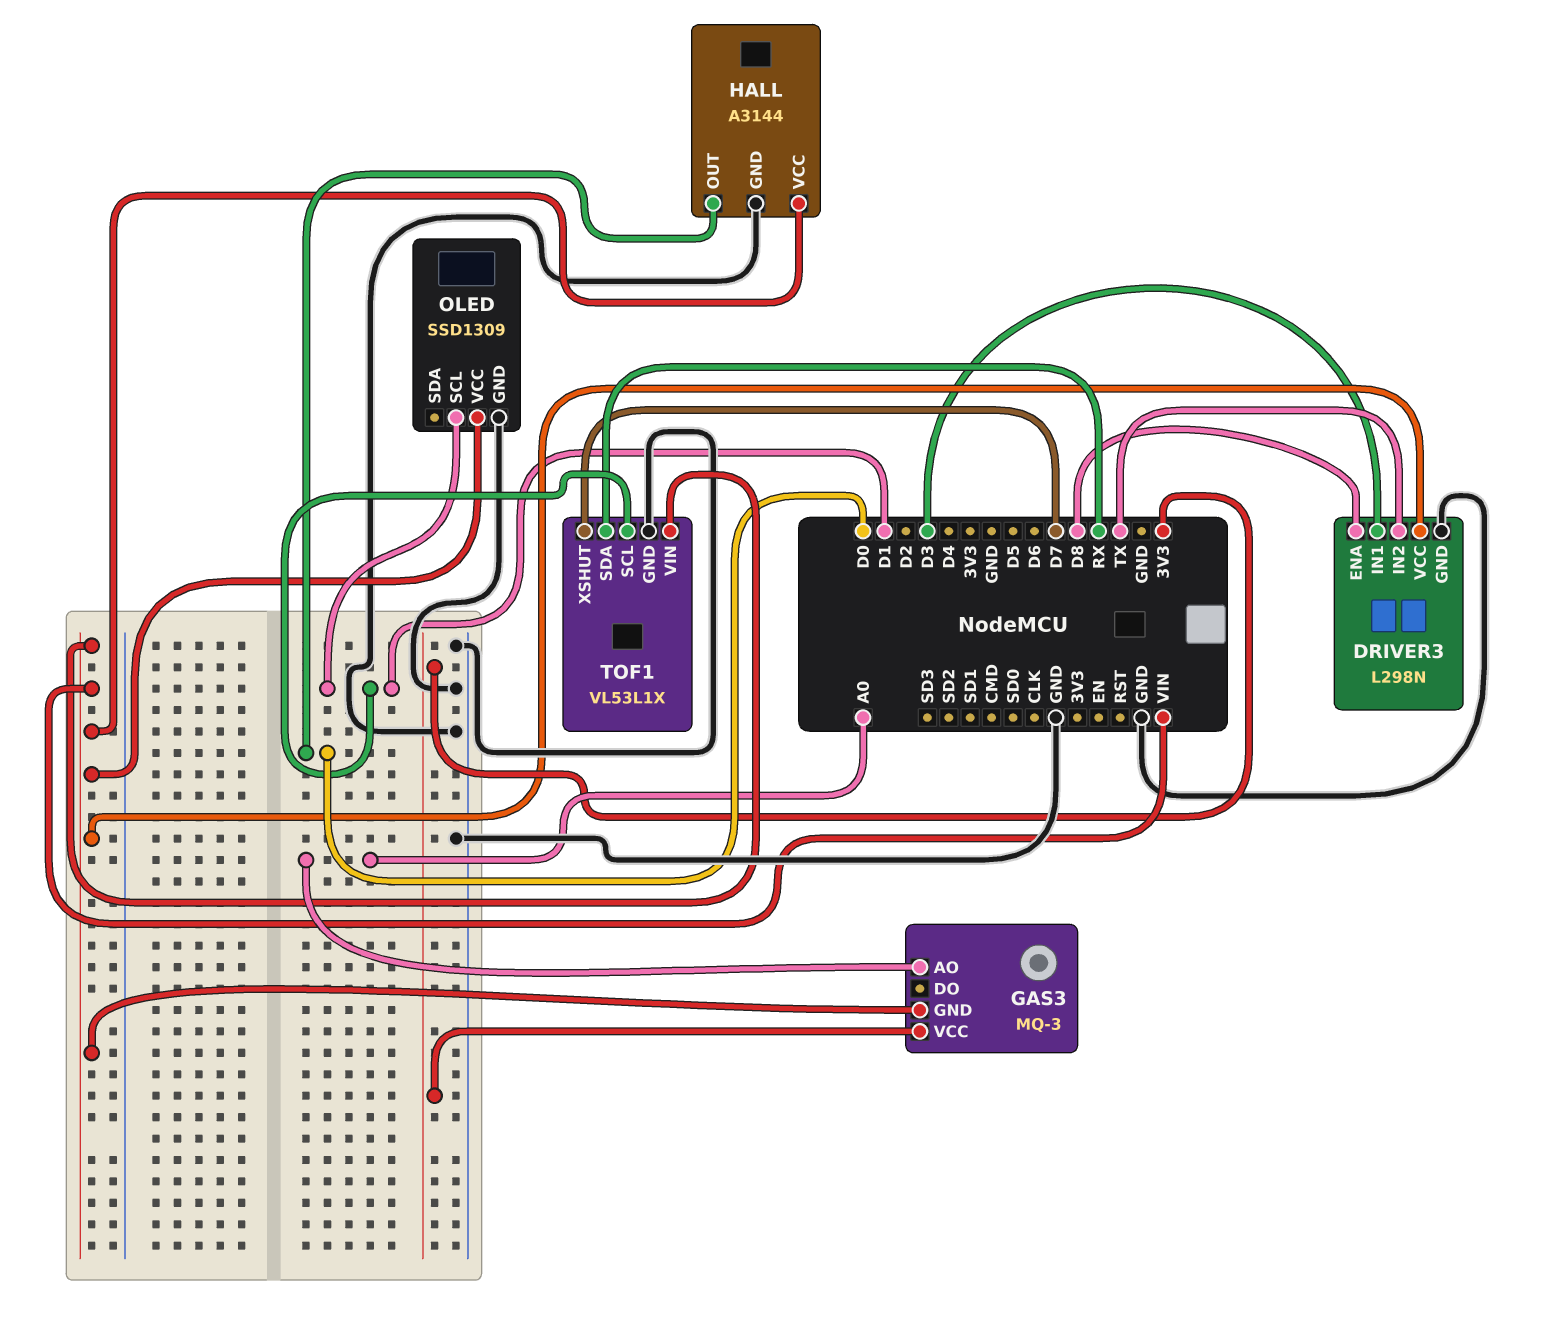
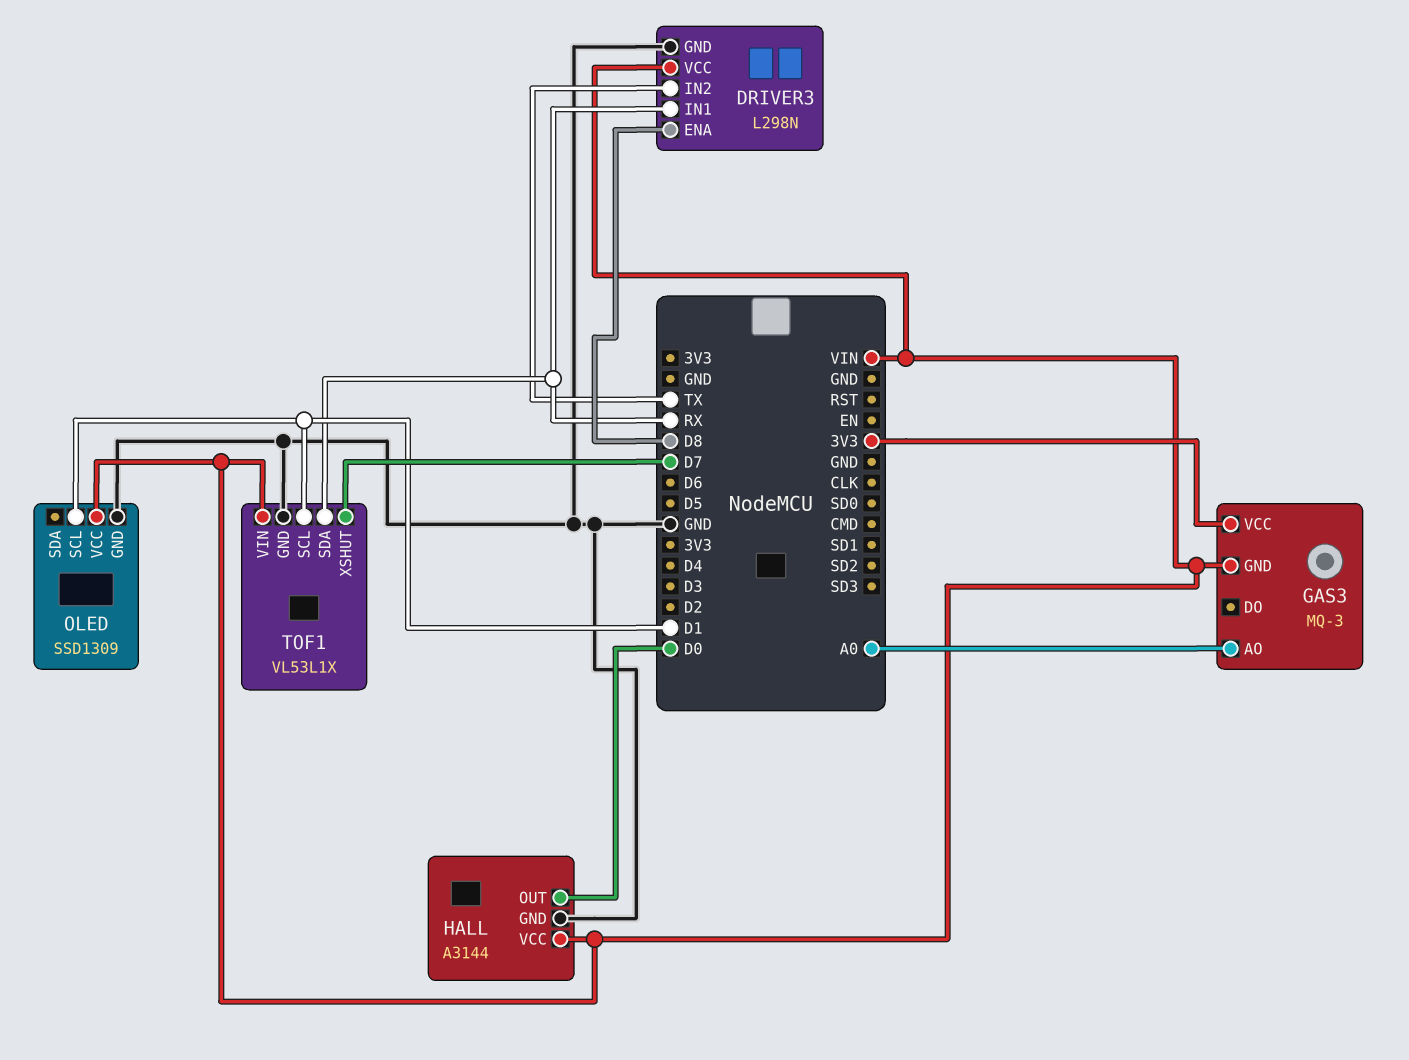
DRIVER3 pin IN1: D3 -> RX

